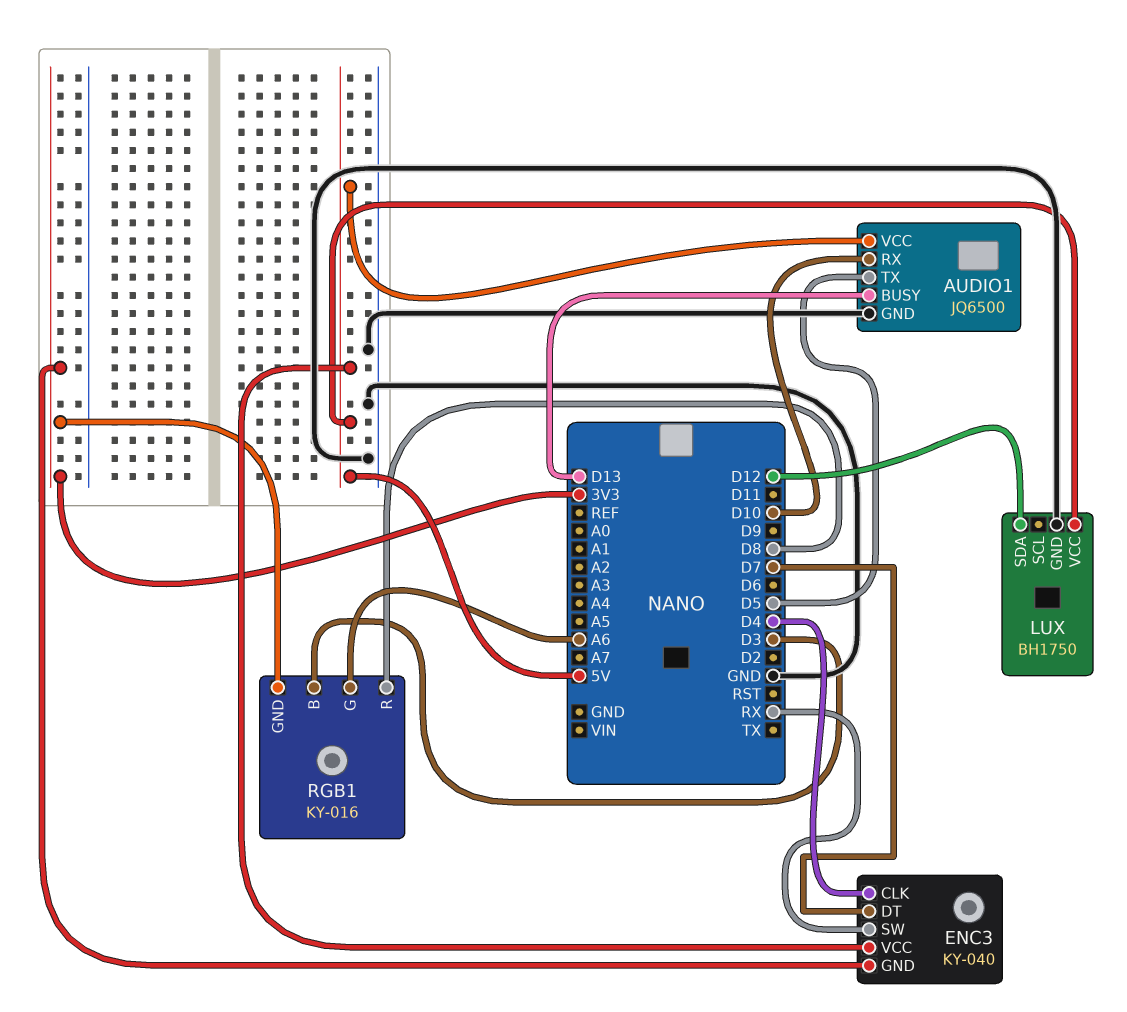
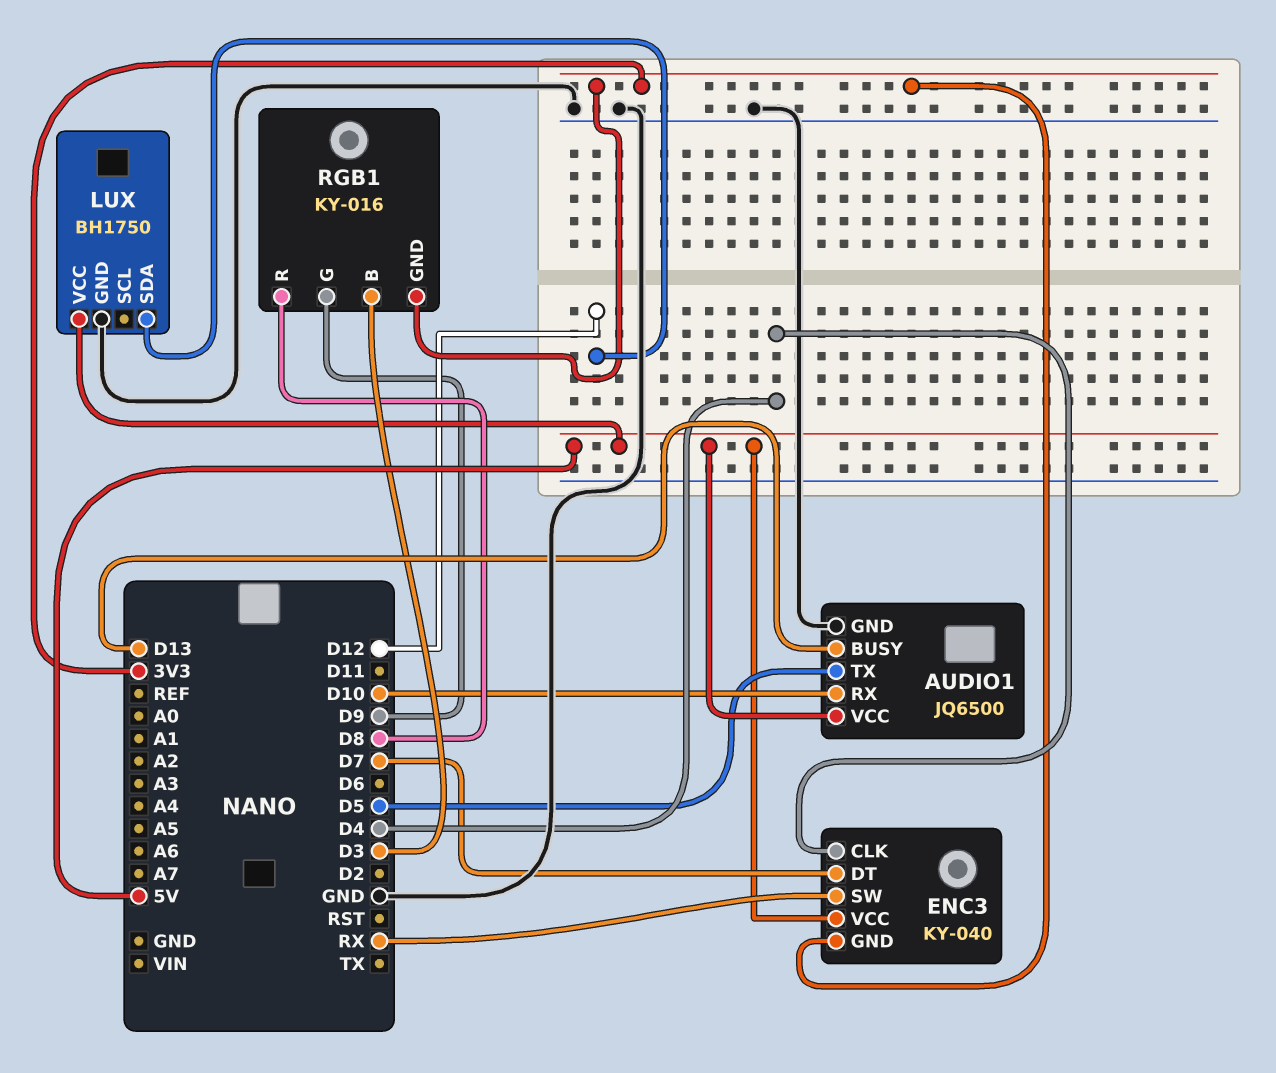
RGB1 pin G: A6 -> D9

